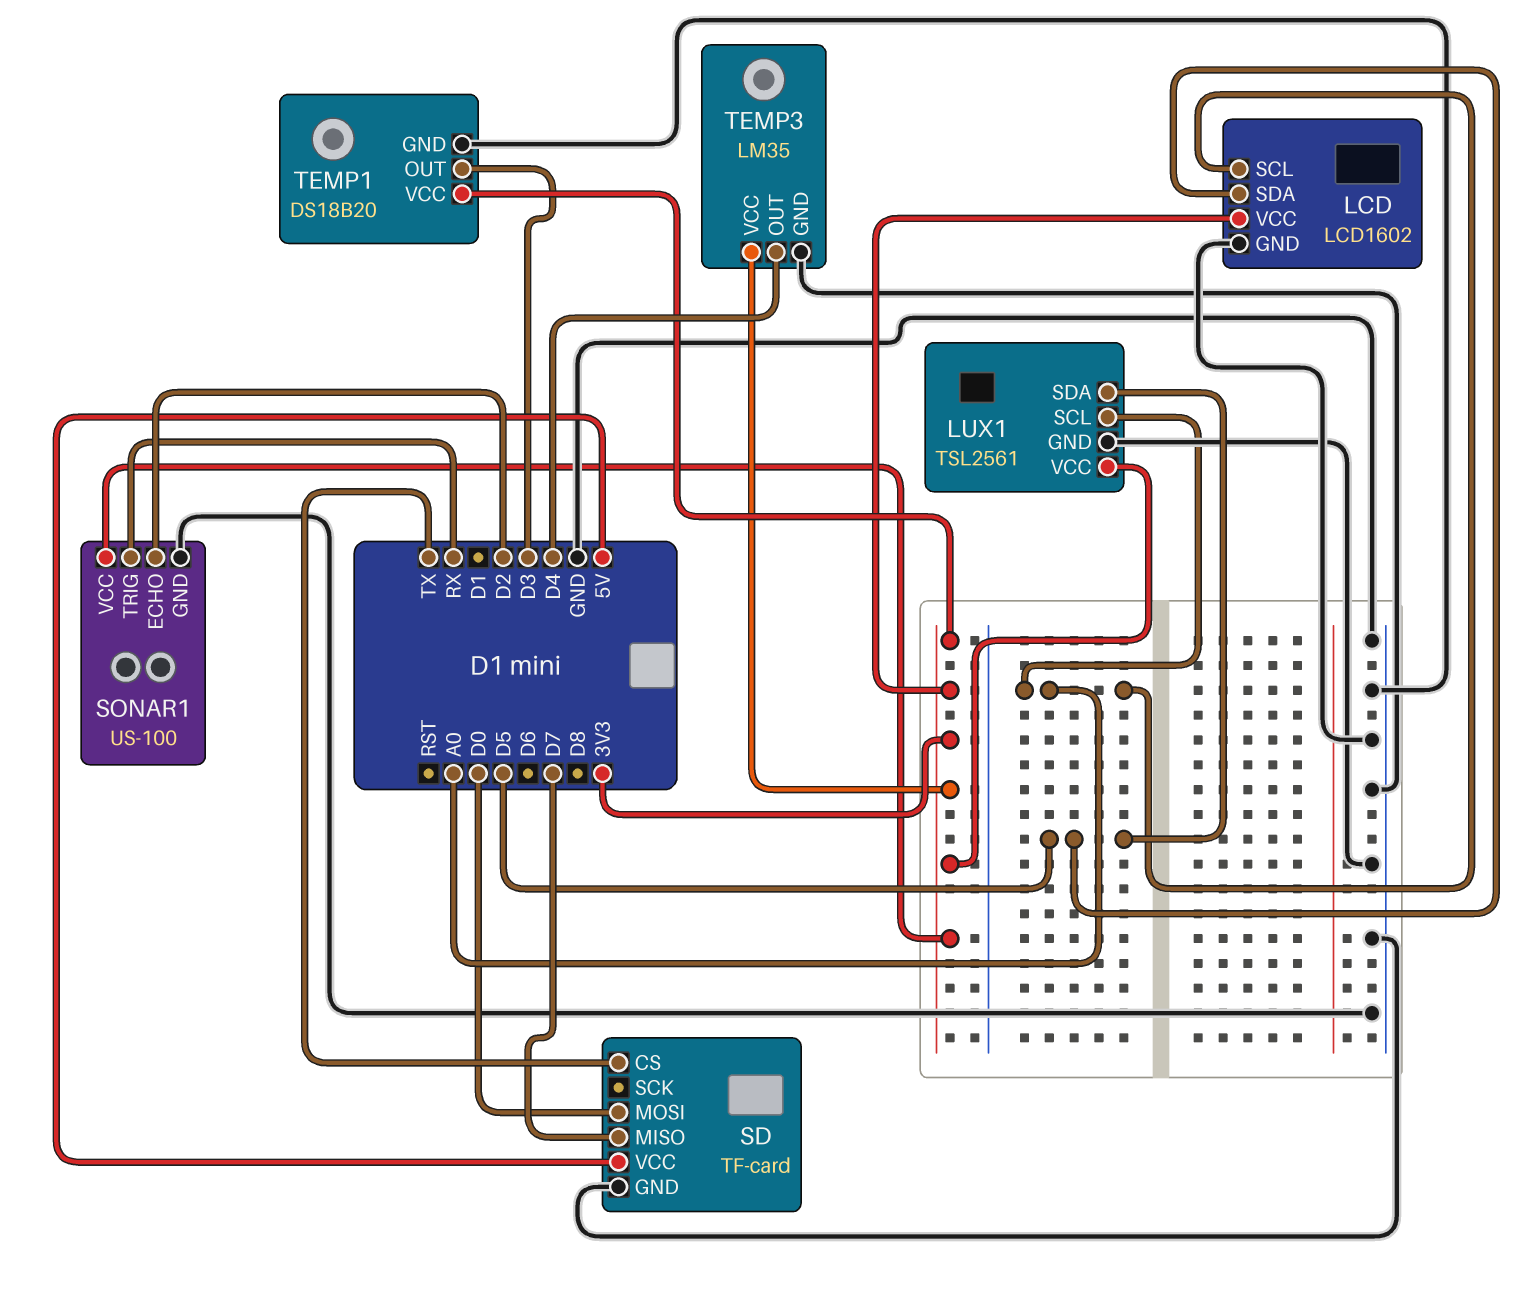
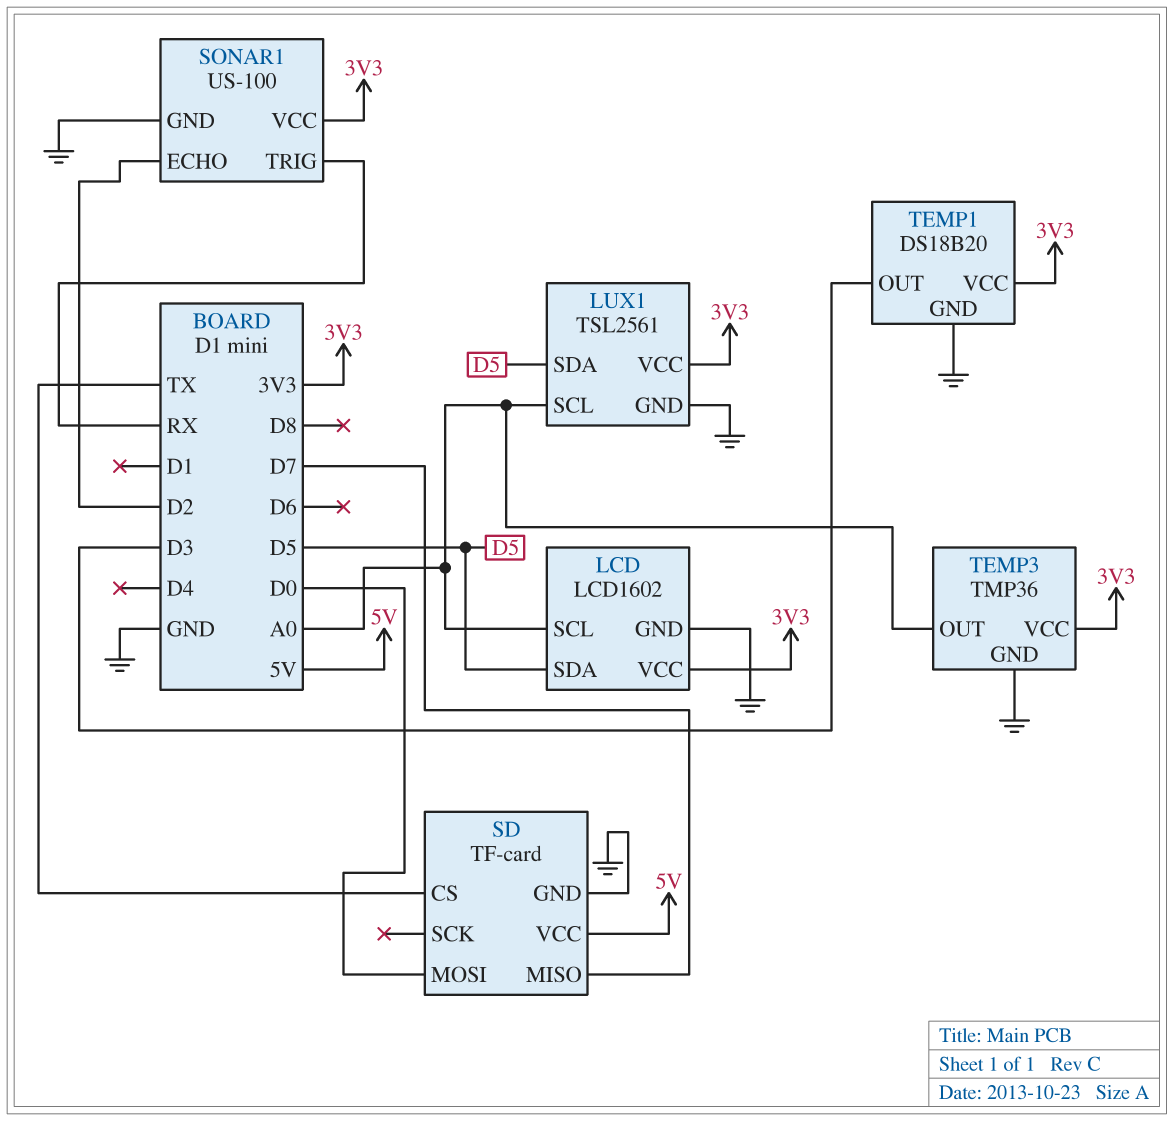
TEMP3: LM35 -> TMP36
TEMP3 pin OUT: D4 -> A0

